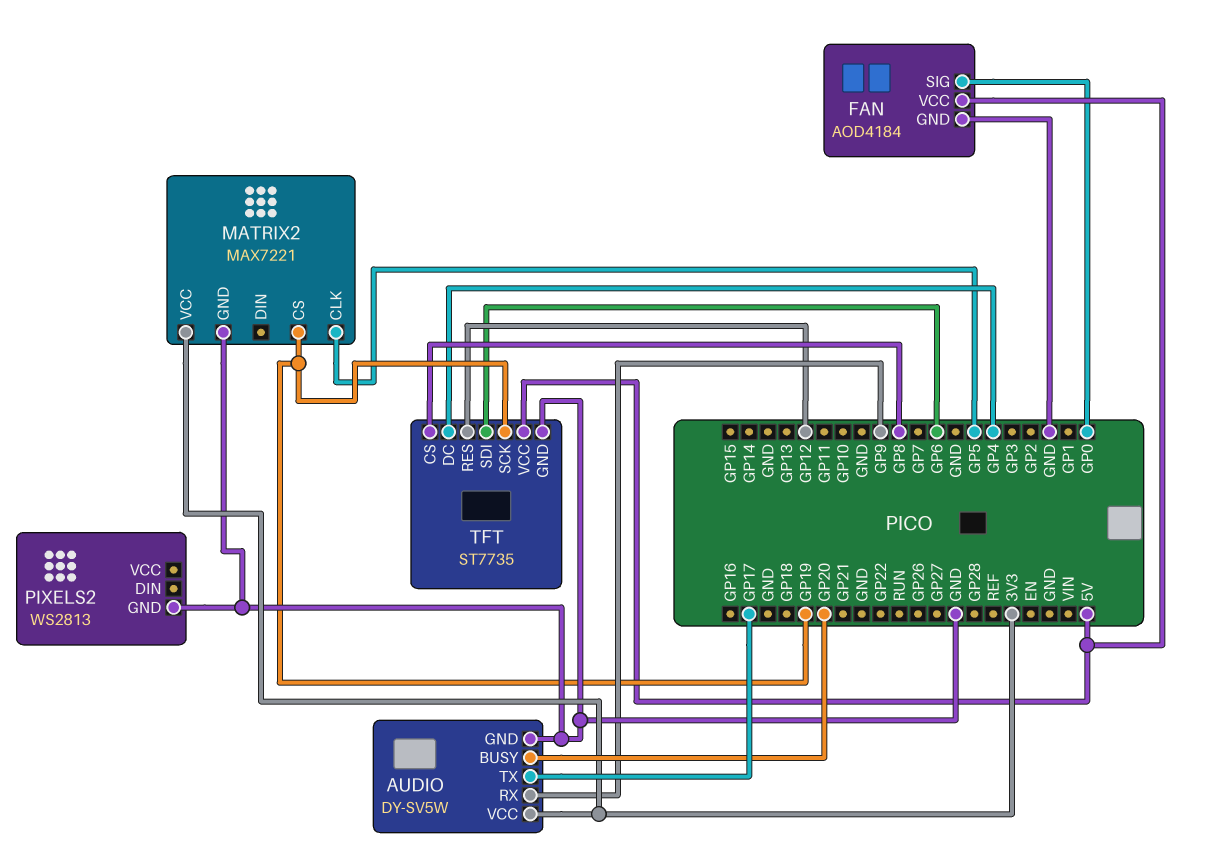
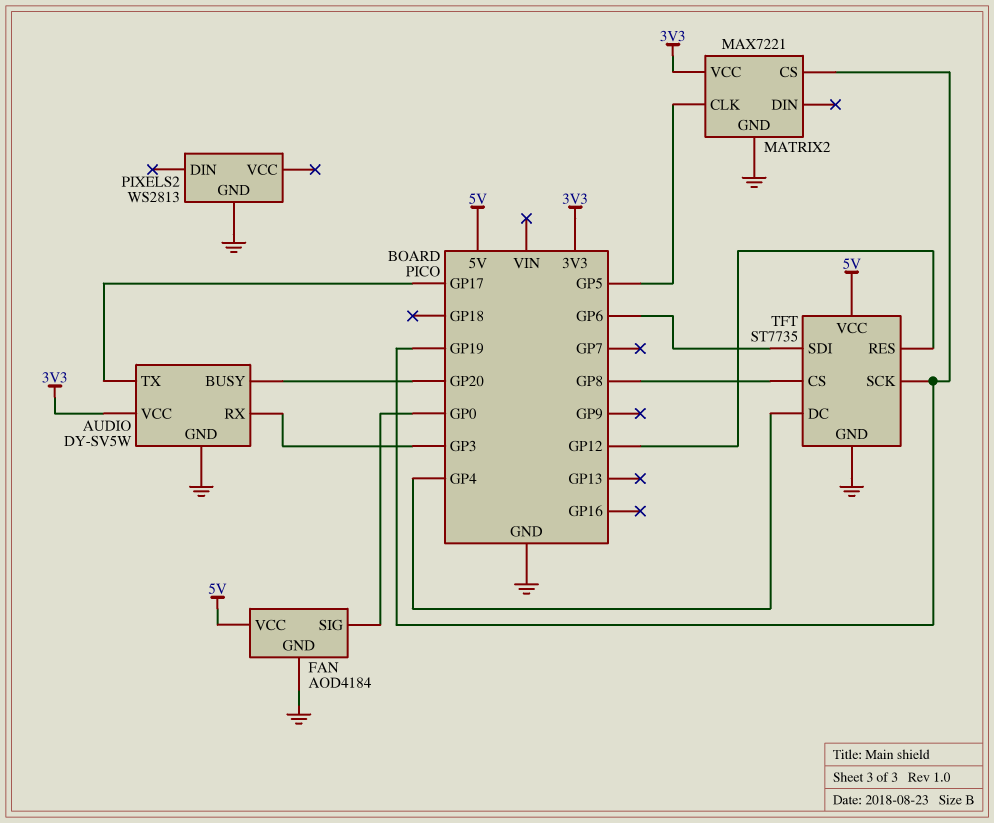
AUDIO pin RX: GP9 -> GP3

